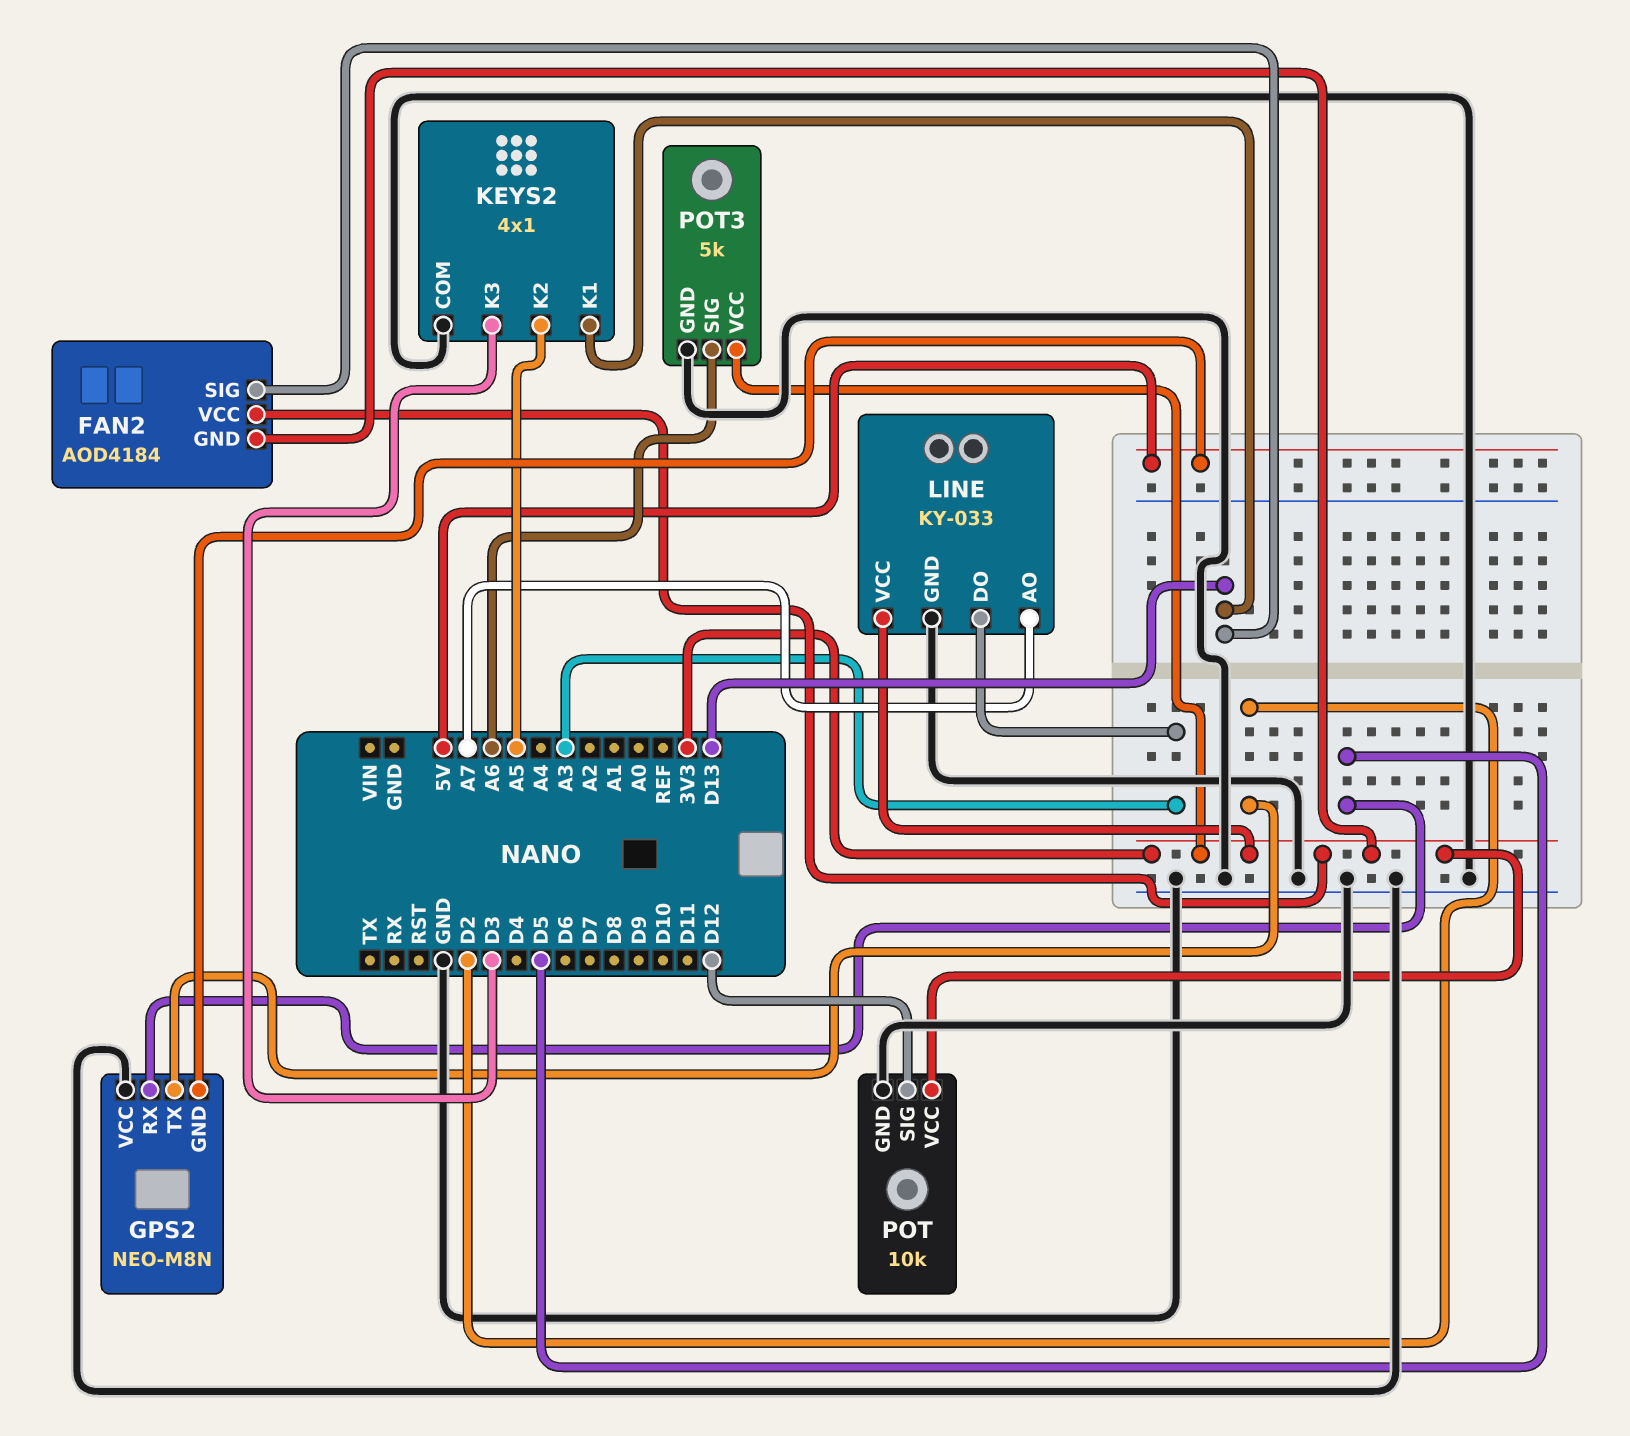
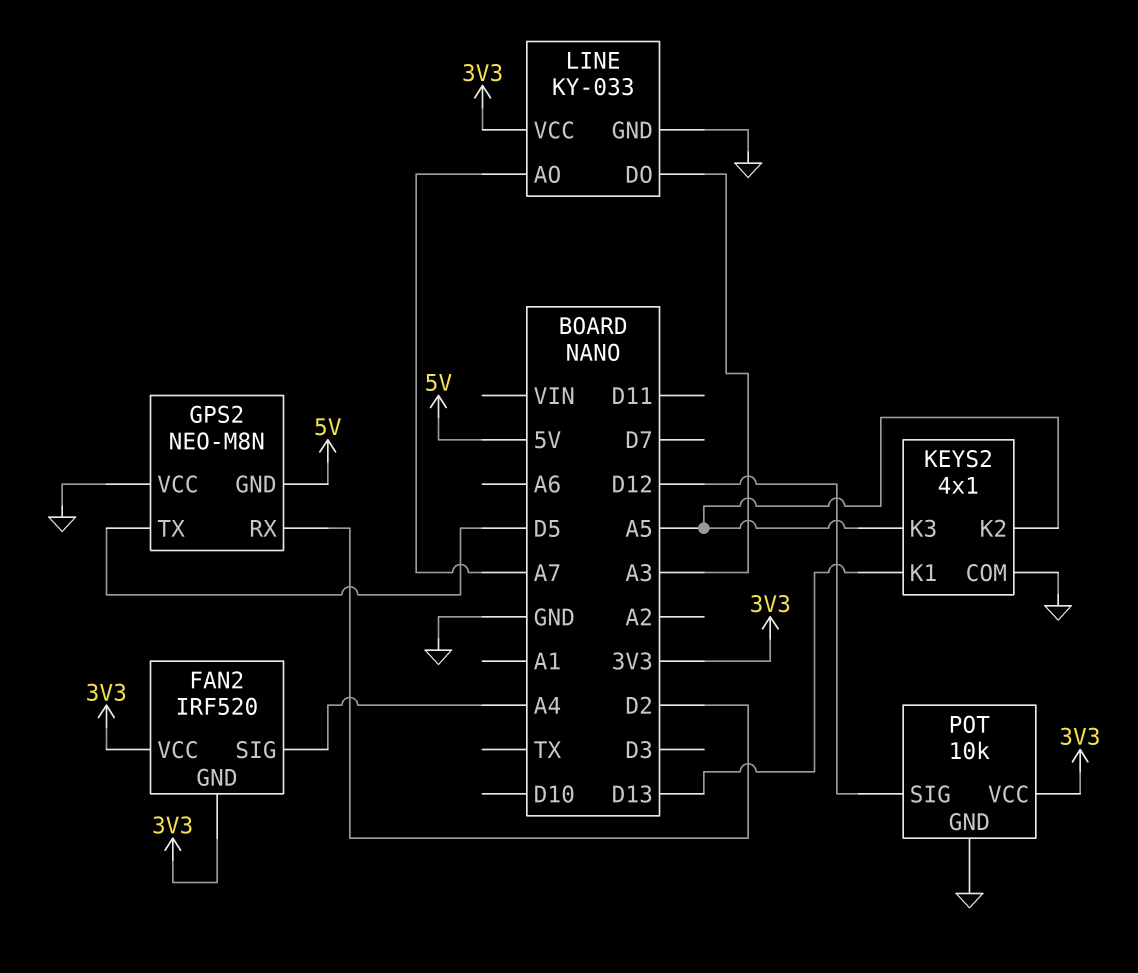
FAN2: AOD4184 -> IRF520
FAN2 pin SIG: D13 -> A4
GPS2 pin RX: D5 -> D2
GPS2 pin TX: D2 -> D5
KEYS2 pin K3: D3 -> A5
POT3: 5k -> none
POT3 pin GND: GND -> none
POT3 pin SIG: A6 -> none
POT3 pin VCC: 3V3 -> none

